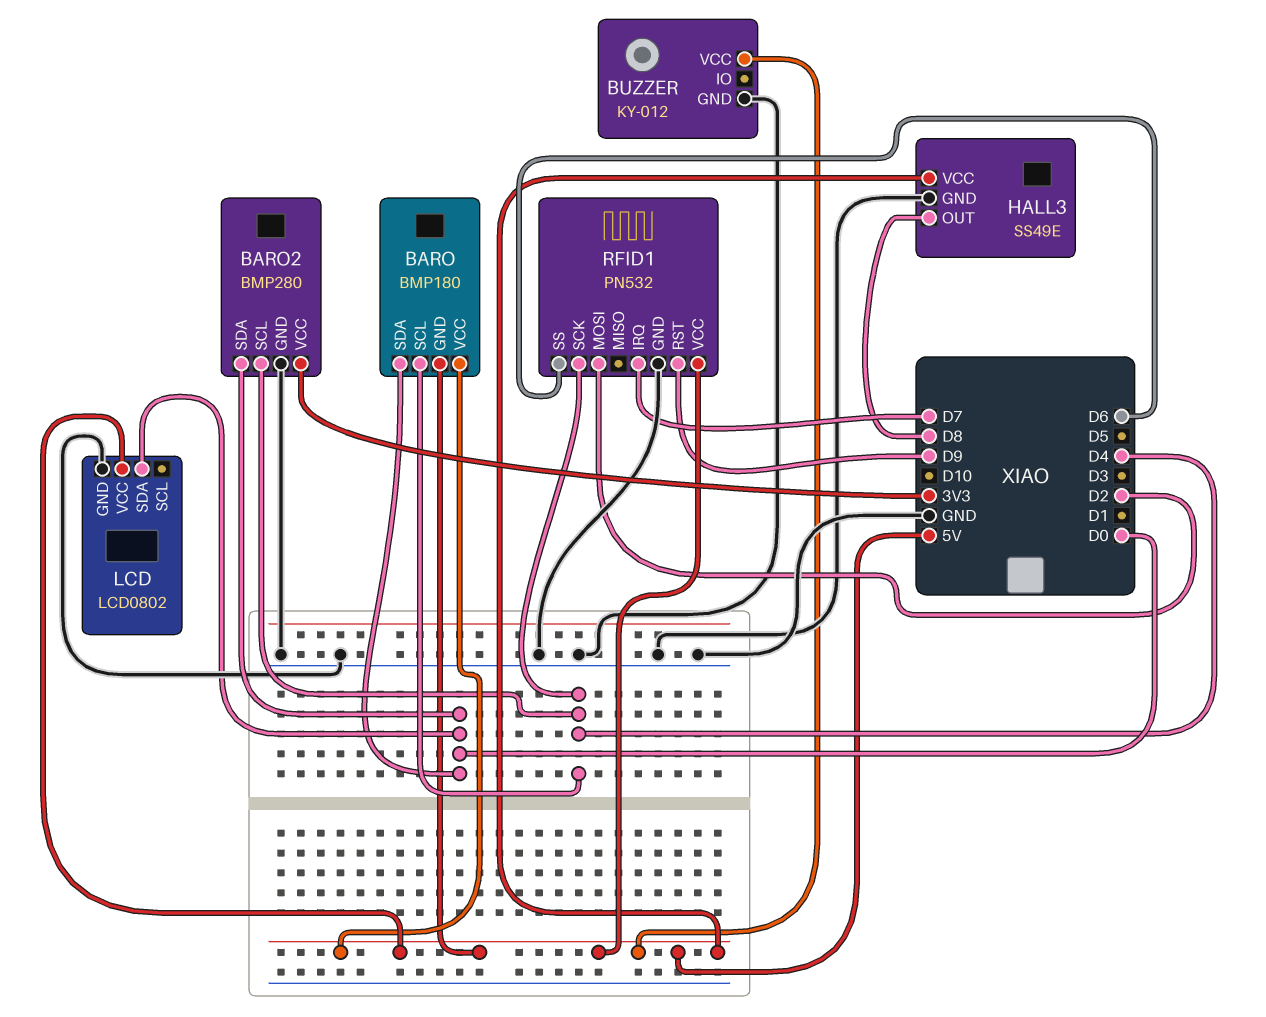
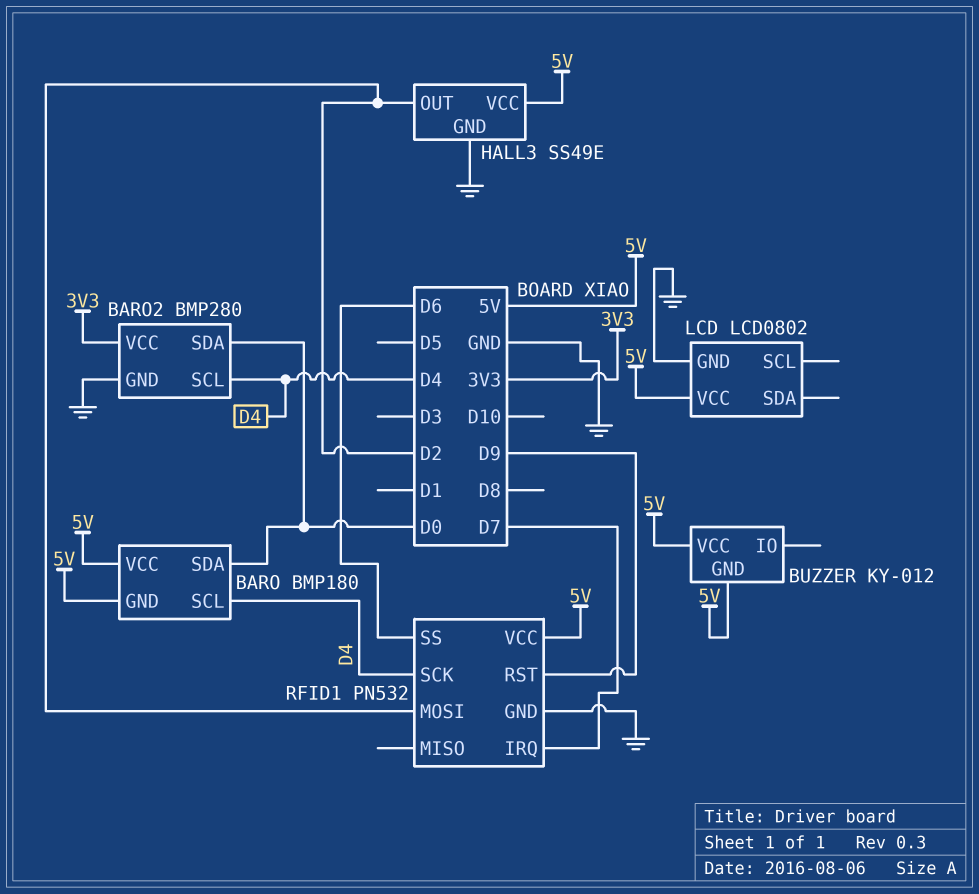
BUZZER pin GND: GND -> 5V
HALL3 pin OUT: D8 -> D2
LCD pin SDA: D0 -> none

